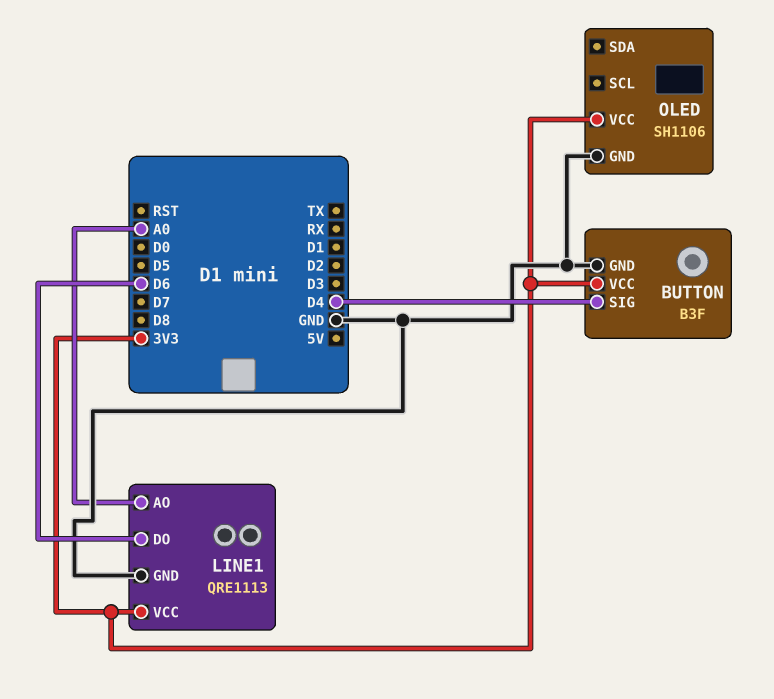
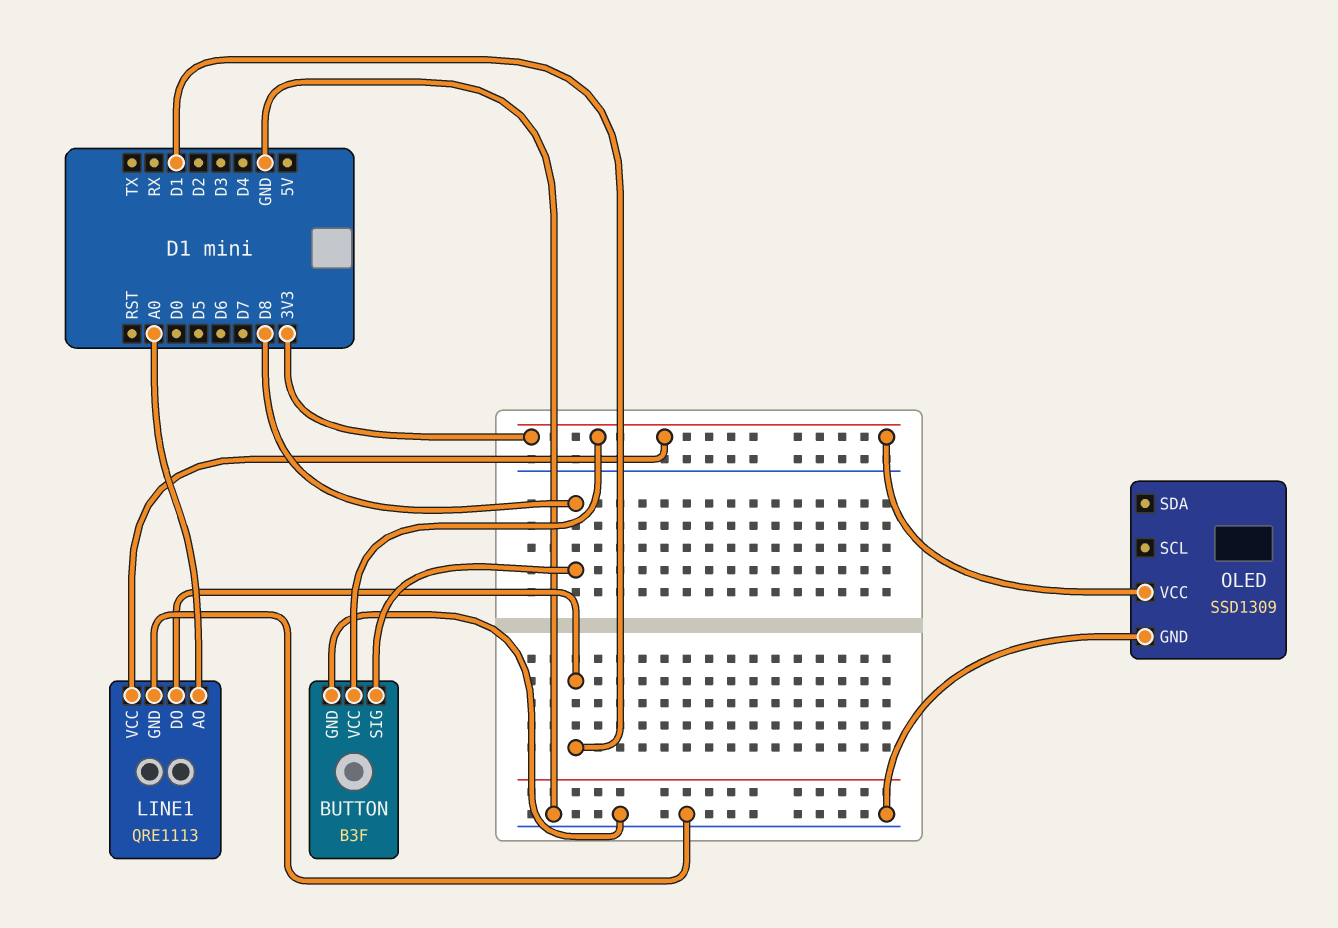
BUTTON pin SIG: D4 -> D8
LINE1 pin DO: D6 -> D1
OLED: SH1106 -> SSD1309

